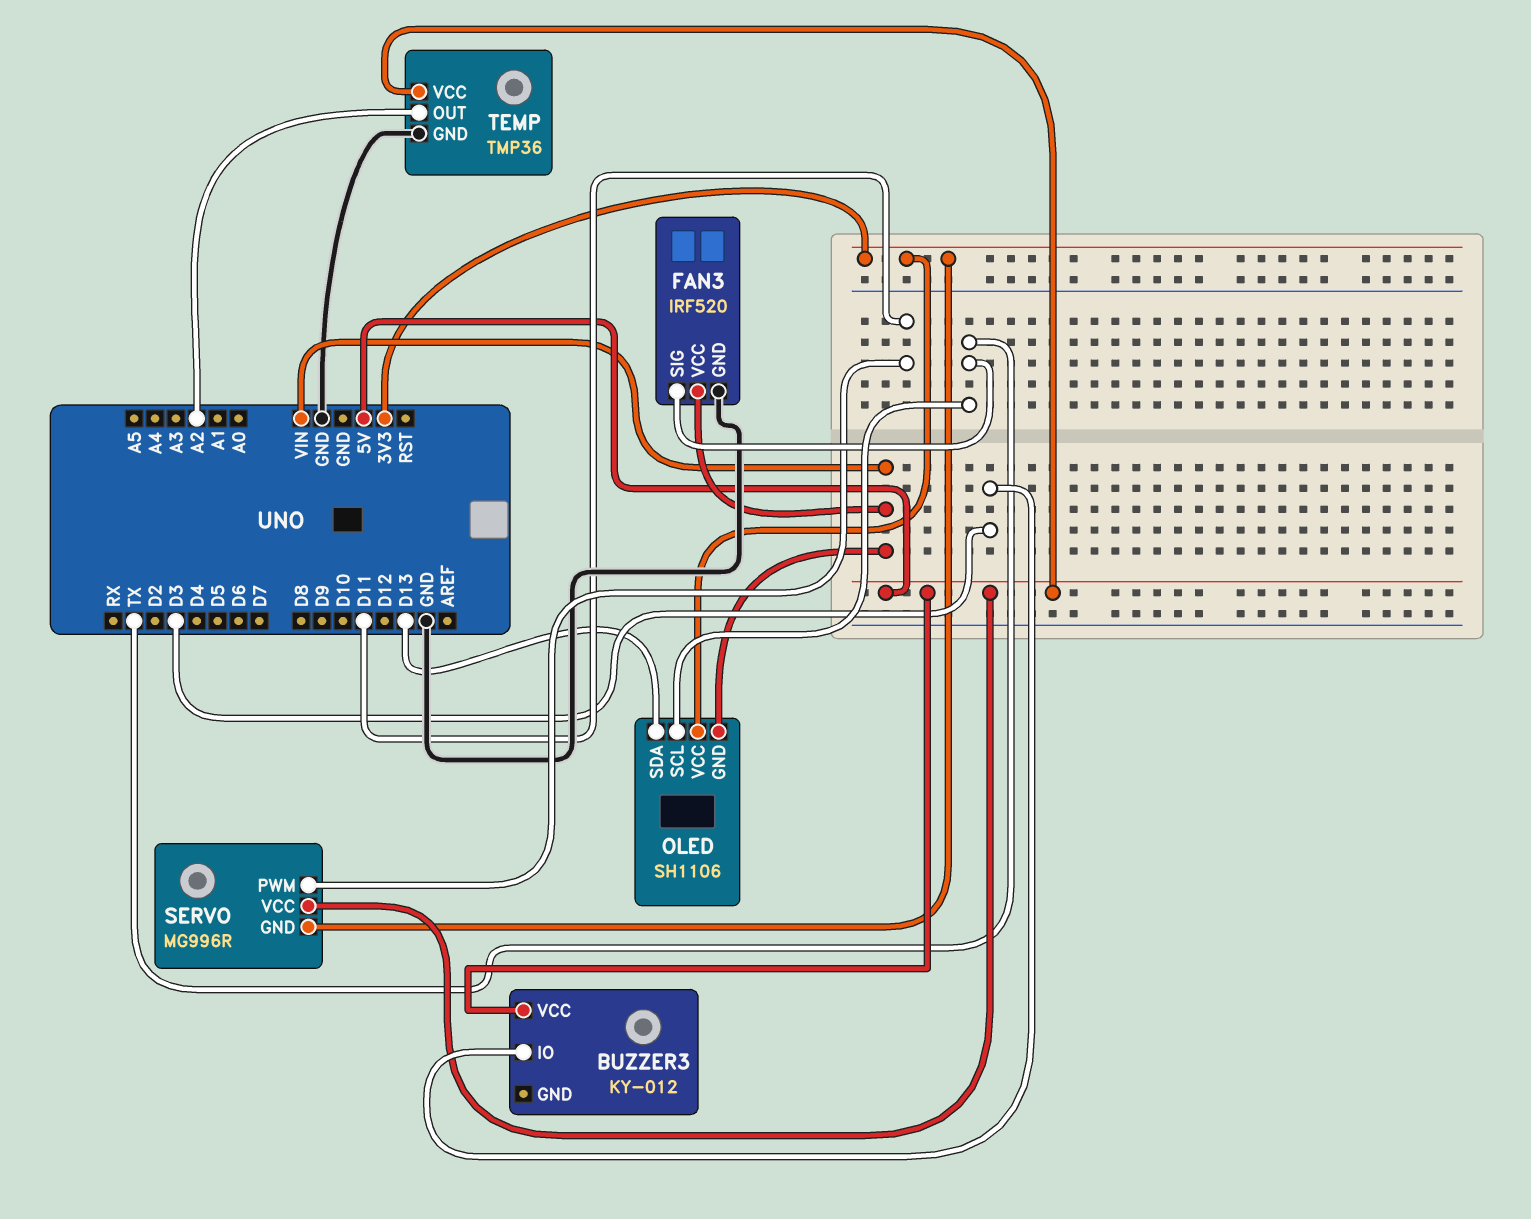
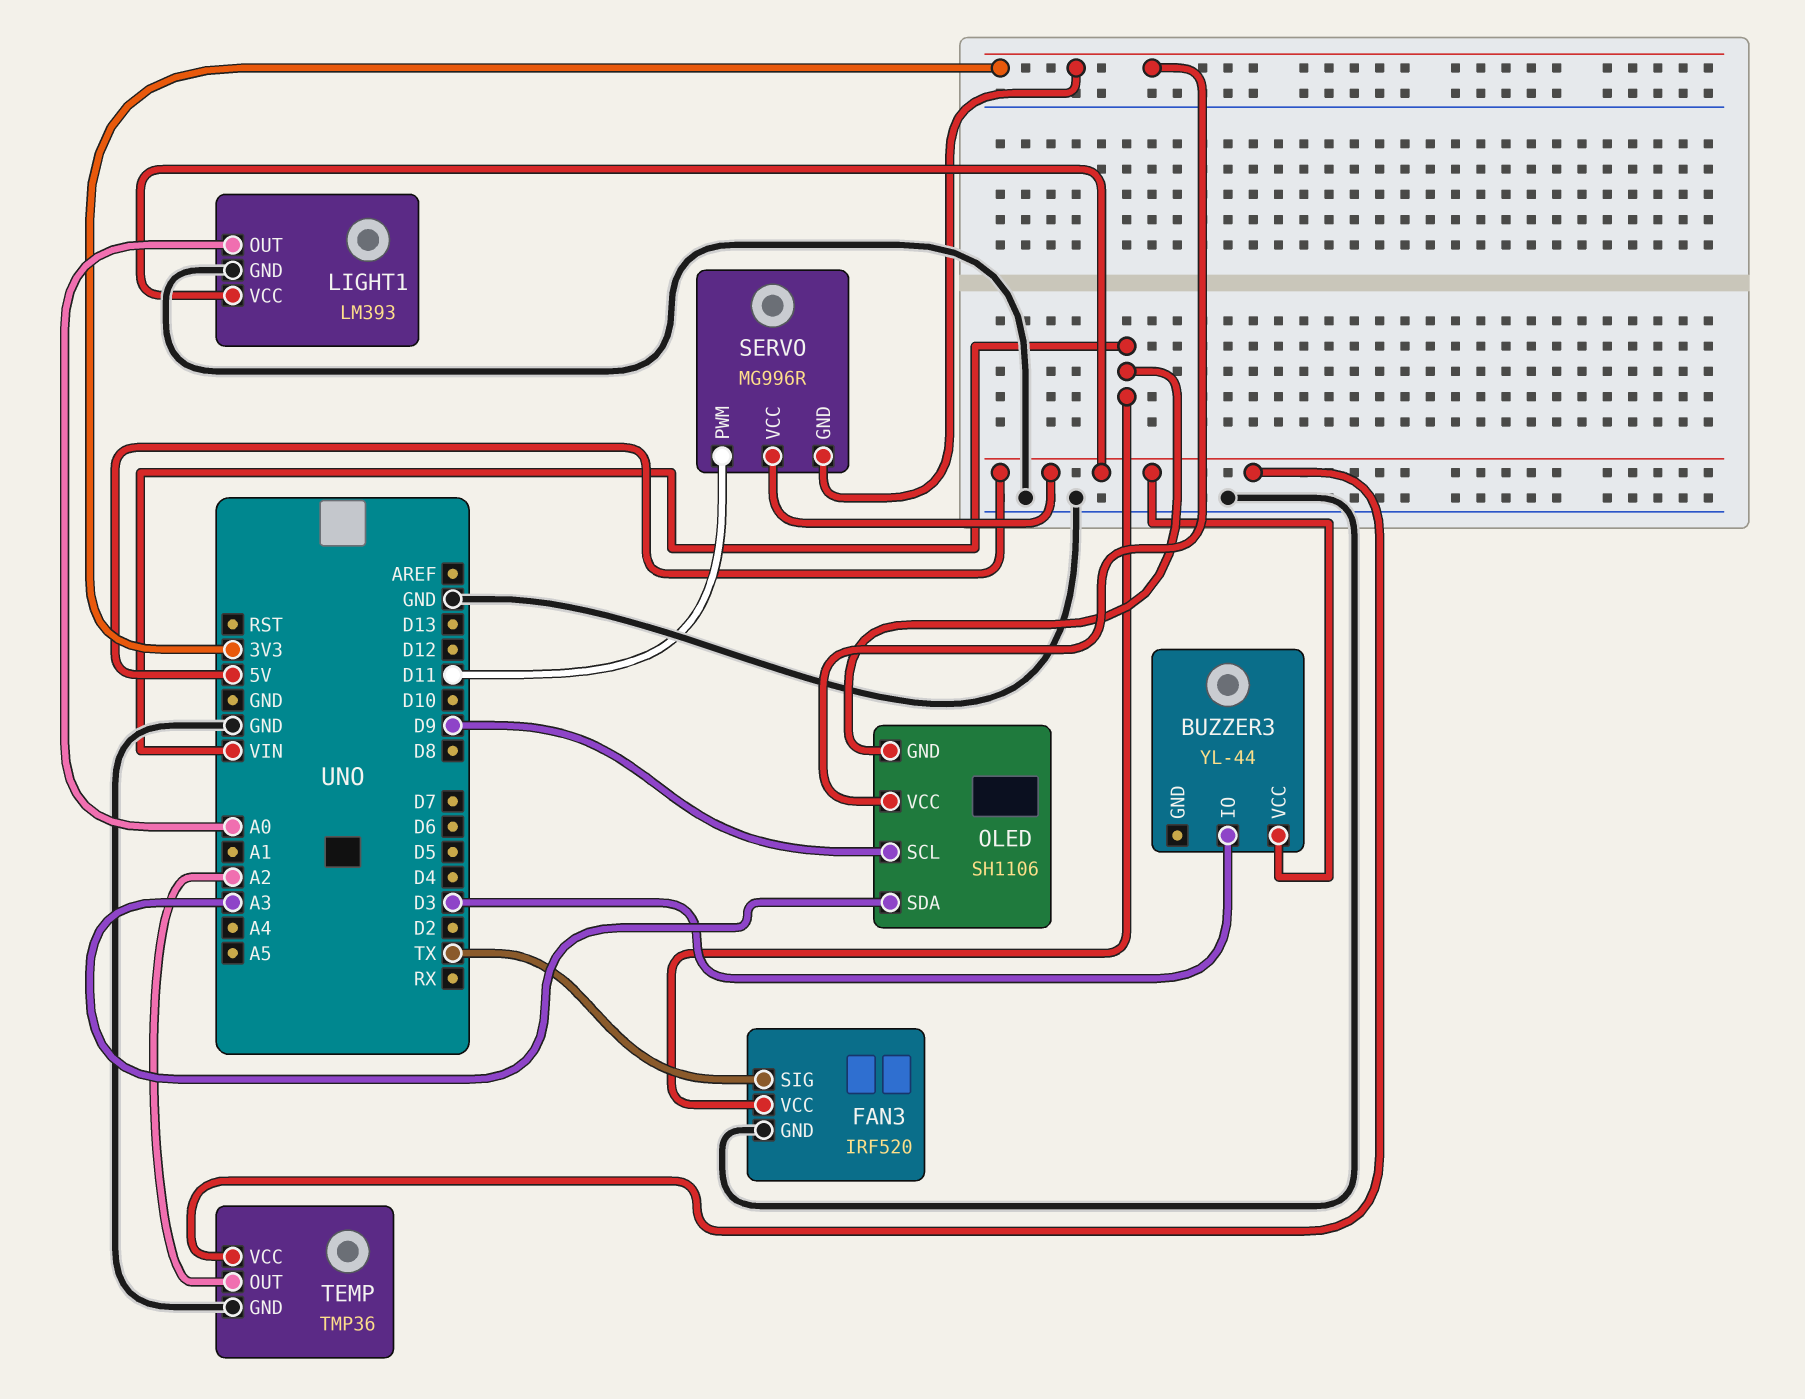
BUZZER3: KY-012 -> YL-44
LIGHT1: none -> LM393
LIGHT1 pin GND: none -> GND
LIGHT1 pin OUT: none -> A0
LIGHT1 pin VCC: none -> 5V
OLED pin SCL: TX -> D9
OLED pin SDA: D13 -> A3

